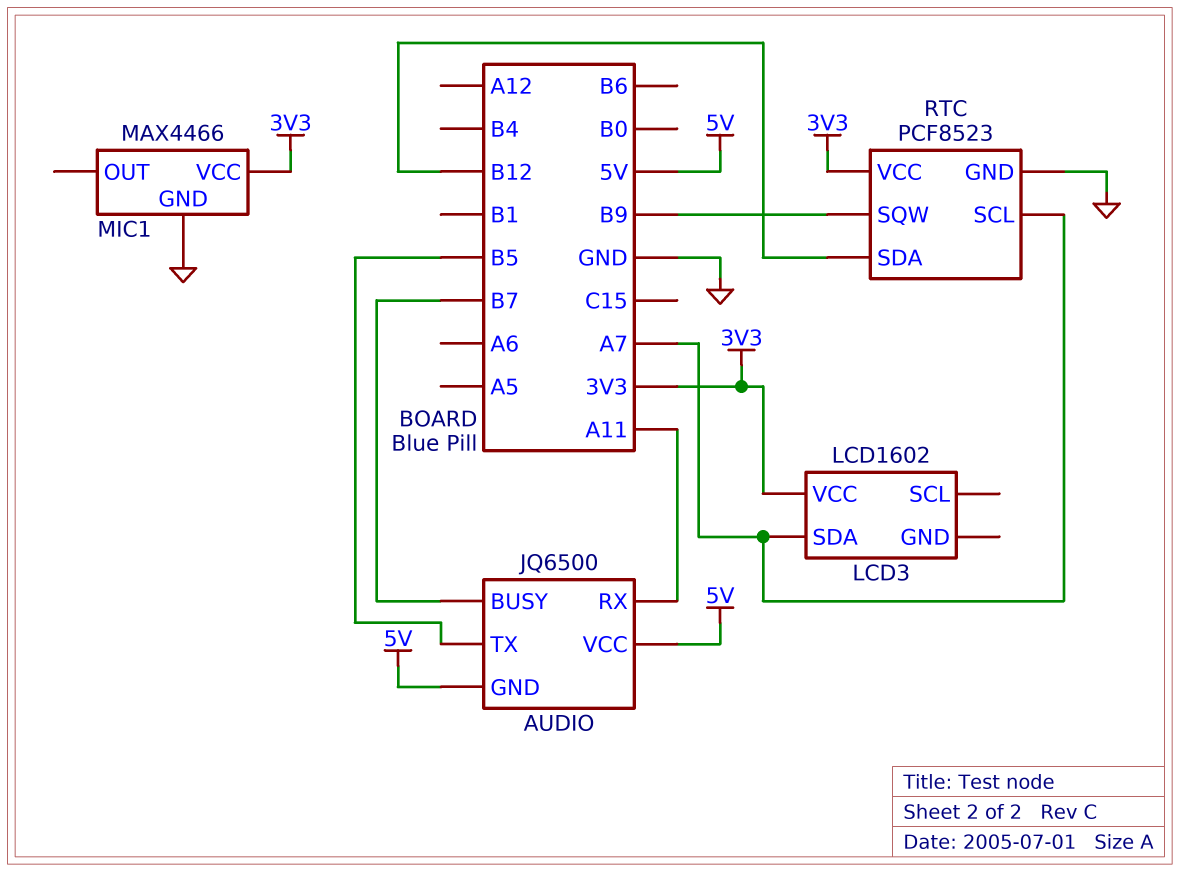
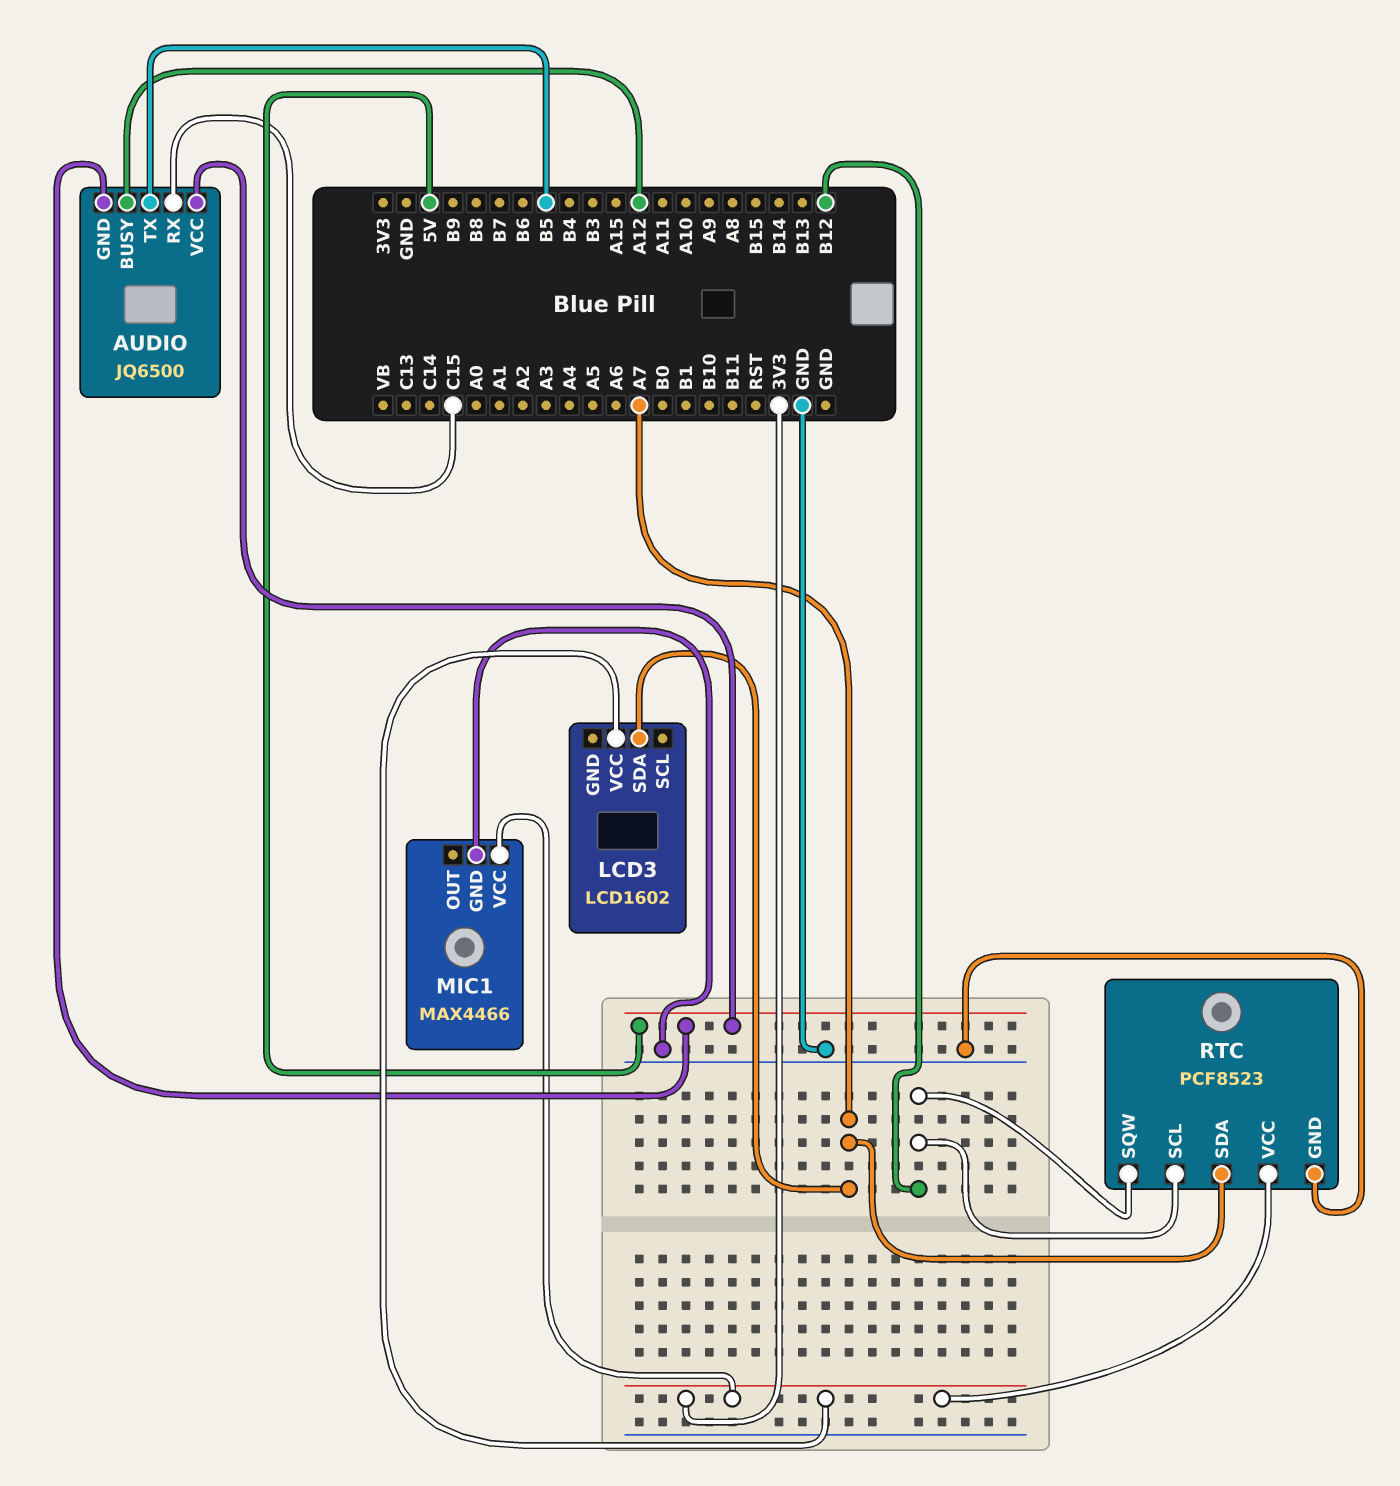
AUDIO pin BUSY: B7 -> A12
AUDIO pin RX: A11 -> C15
RTC pin SCL: A7 -> B12
RTC pin SDA: B12 -> A7
RTC pin SQW: B9 -> B12

